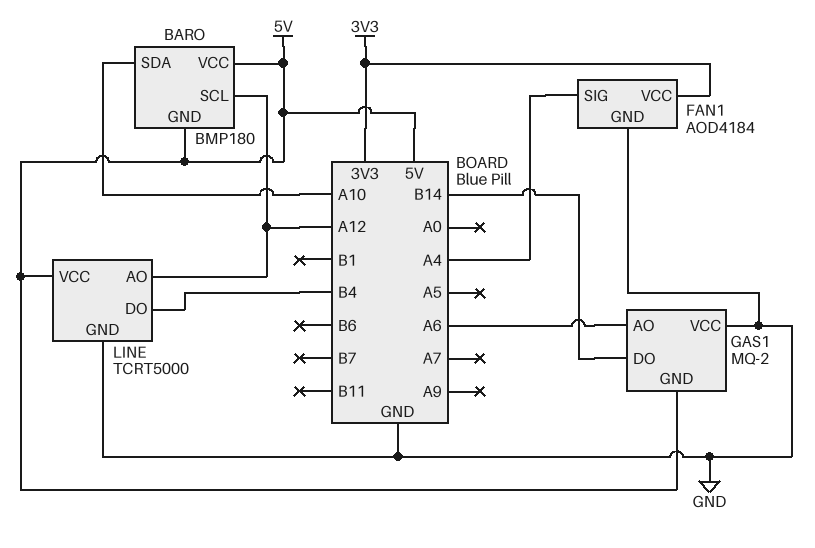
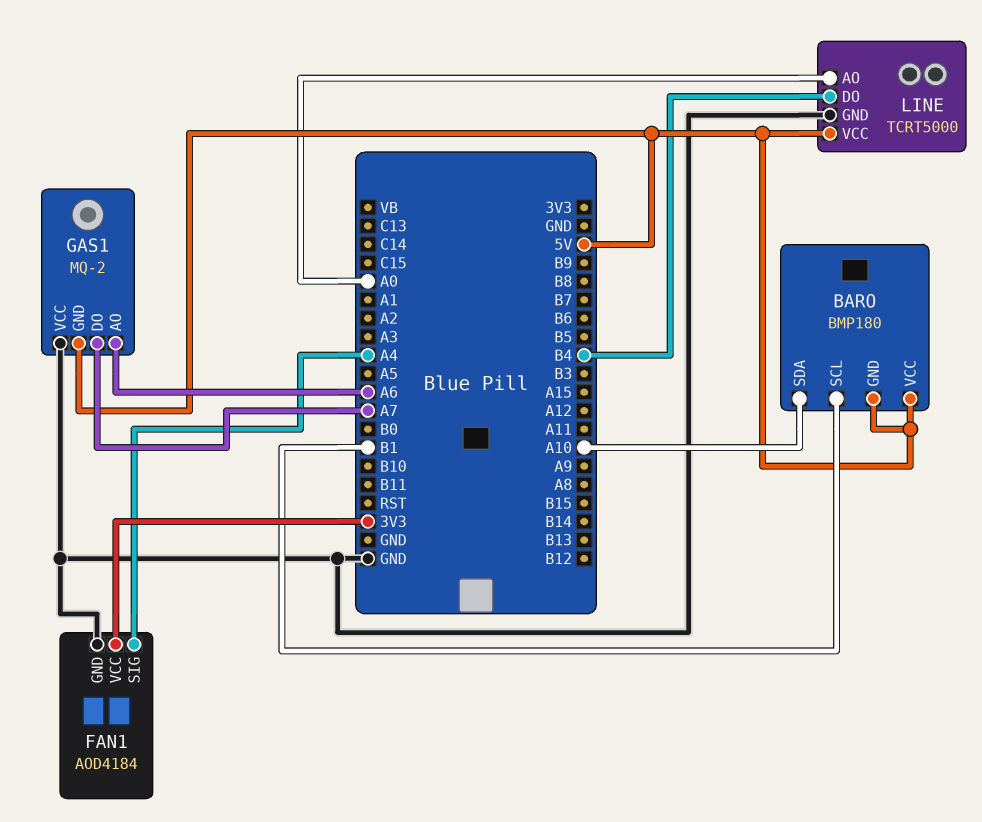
BARO pin SCL: A12 -> B1
GAS1 pin DO: B14 -> A7
LINE pin AO: A12 -> A0

